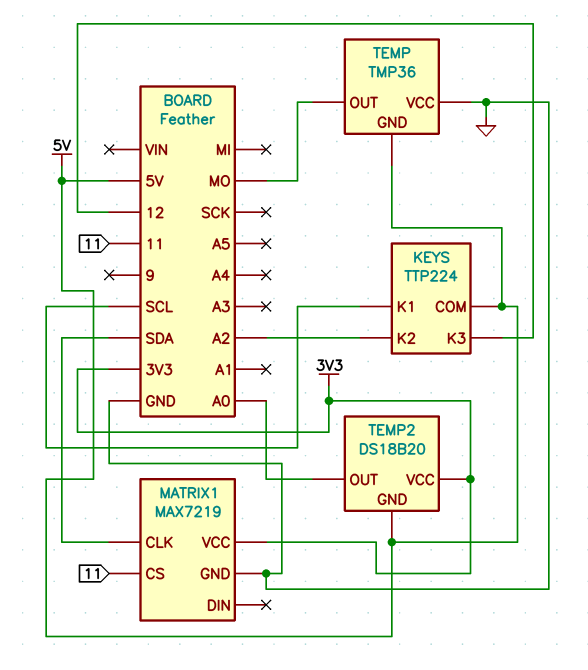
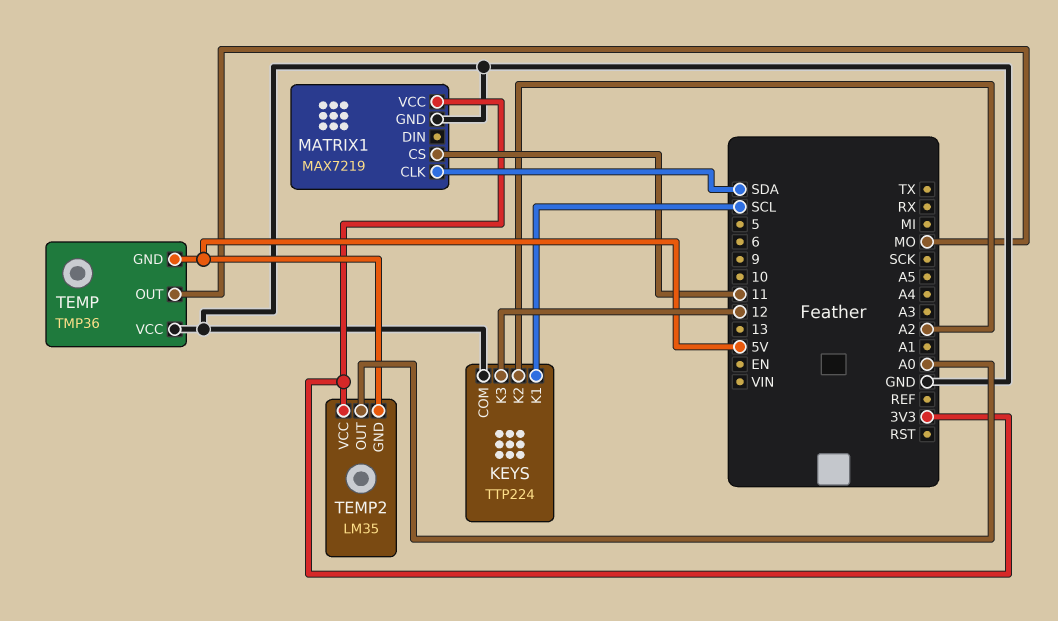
KEYS pin COM: 5V -> GND
TEMP2: DS18B20 -> LM35

